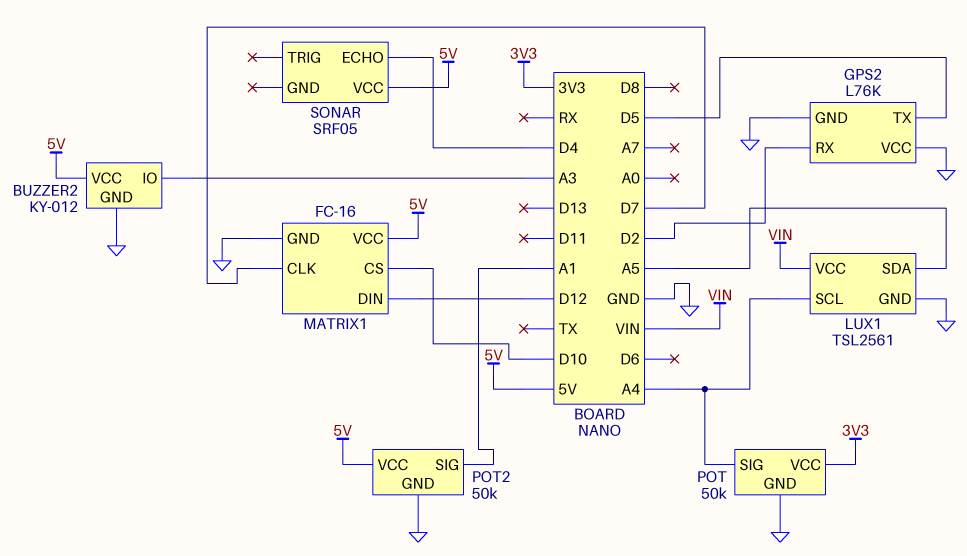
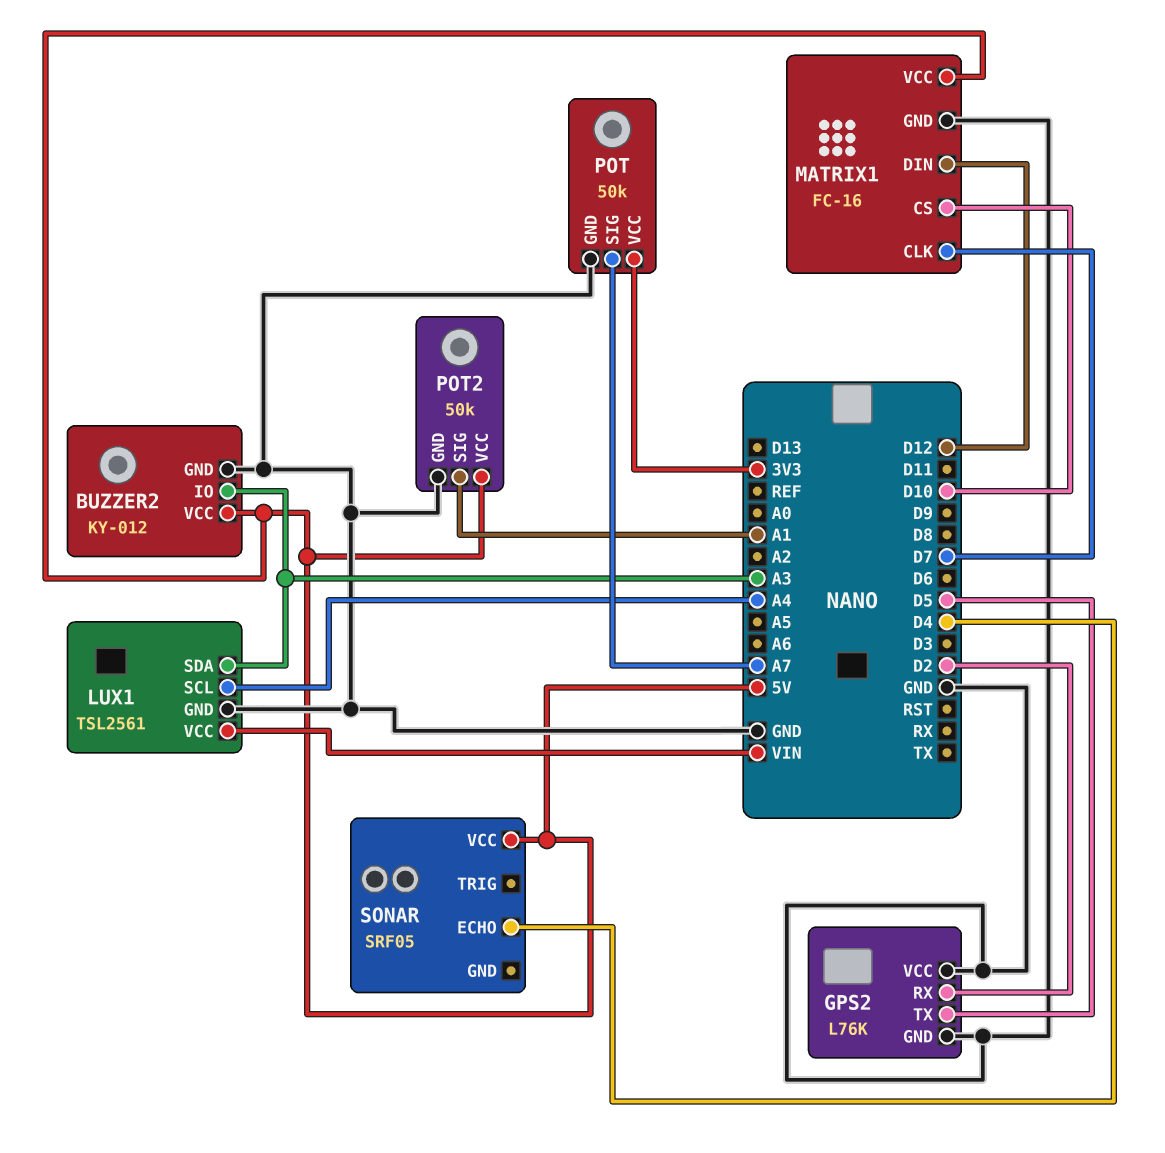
LUX1 pin SDA: A5 -> A3
POT pin SIG: A4 -> A7

